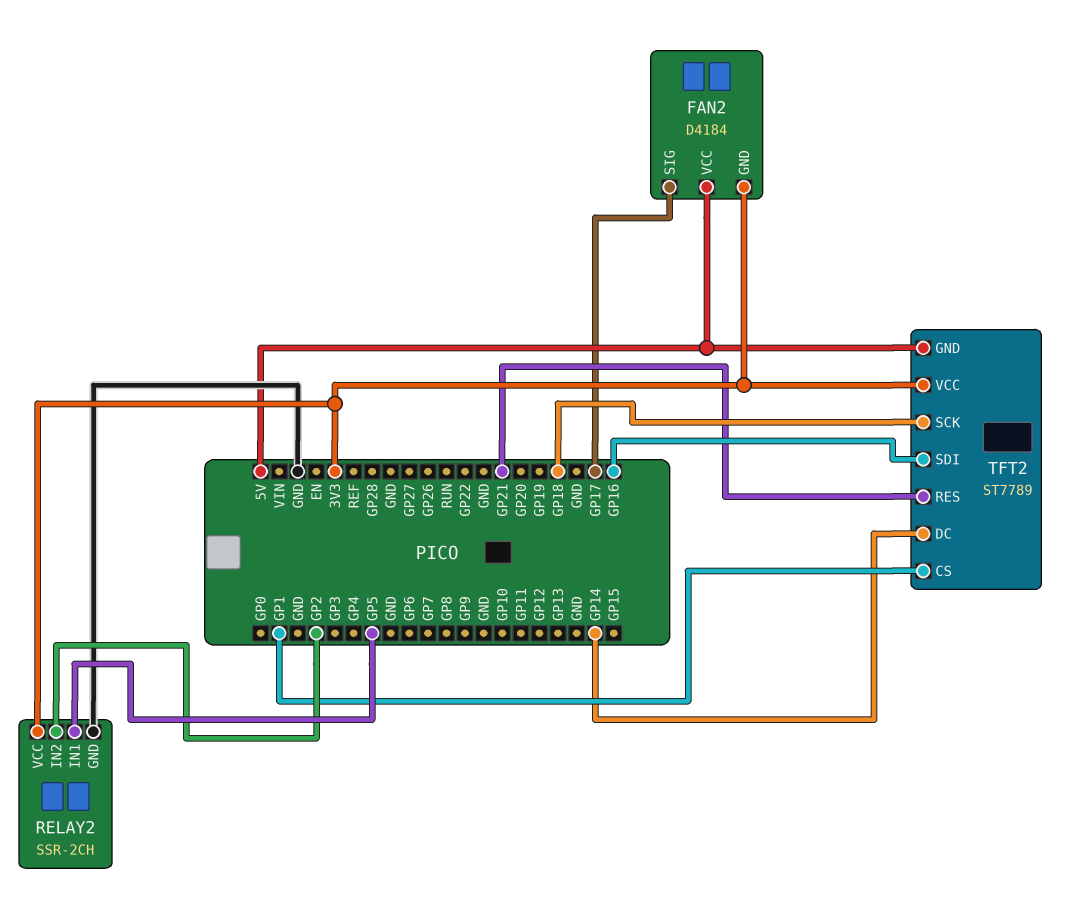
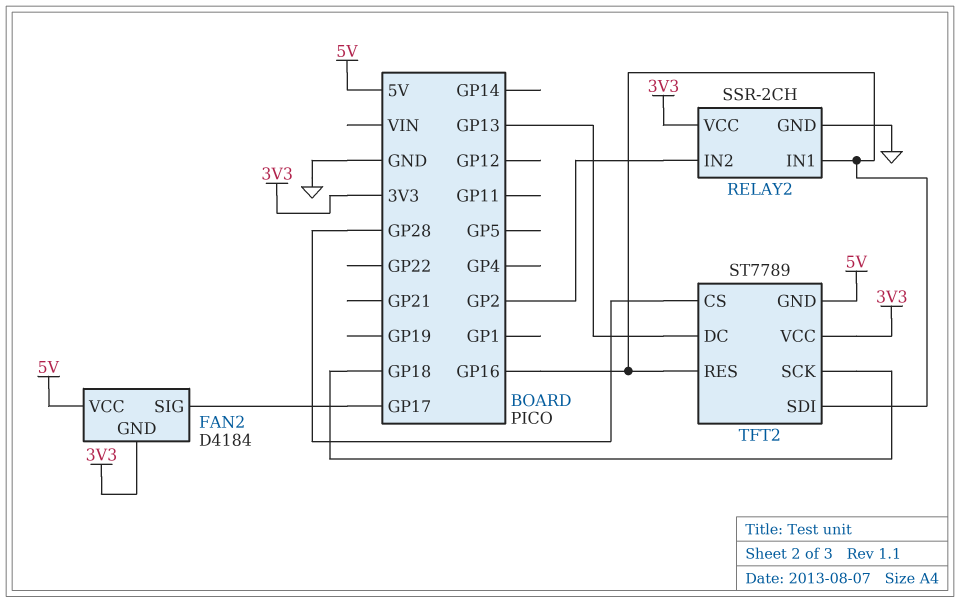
RELAY2 pin IN1: GP5 -> GP16
TFT2 pin CS: GP1 -> GP28
TFT2 pin DC: GP14 -> GP13
TFT2 pin RES: GP21 -> GP16

